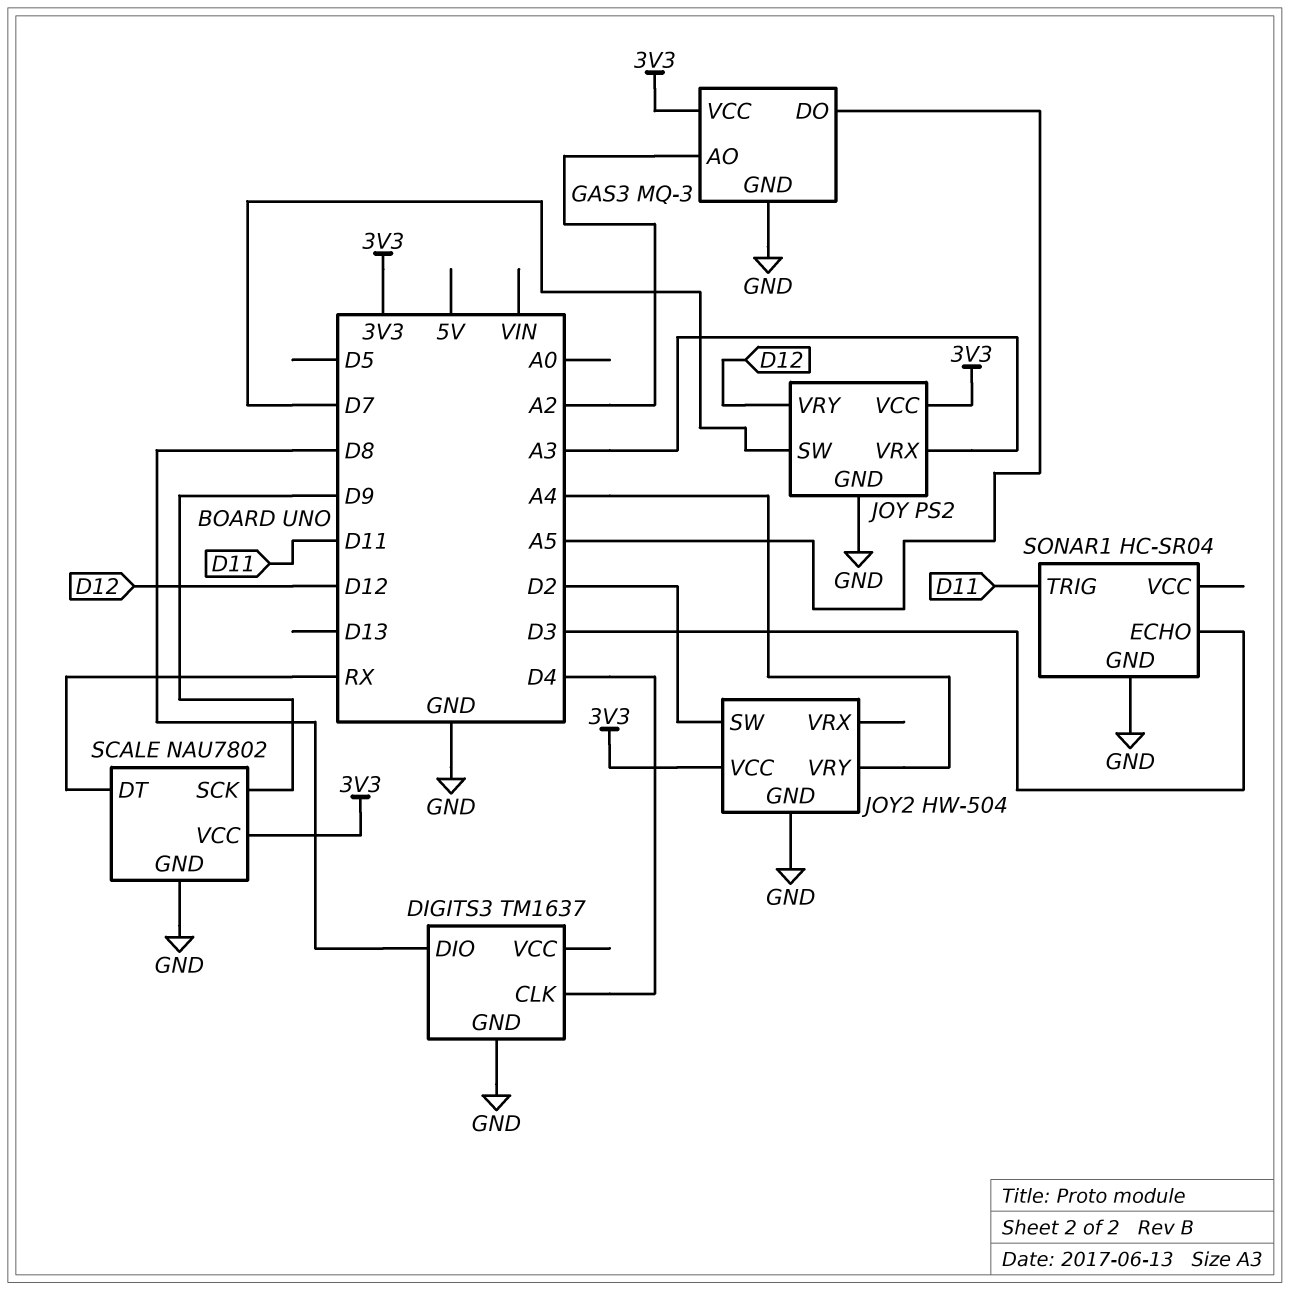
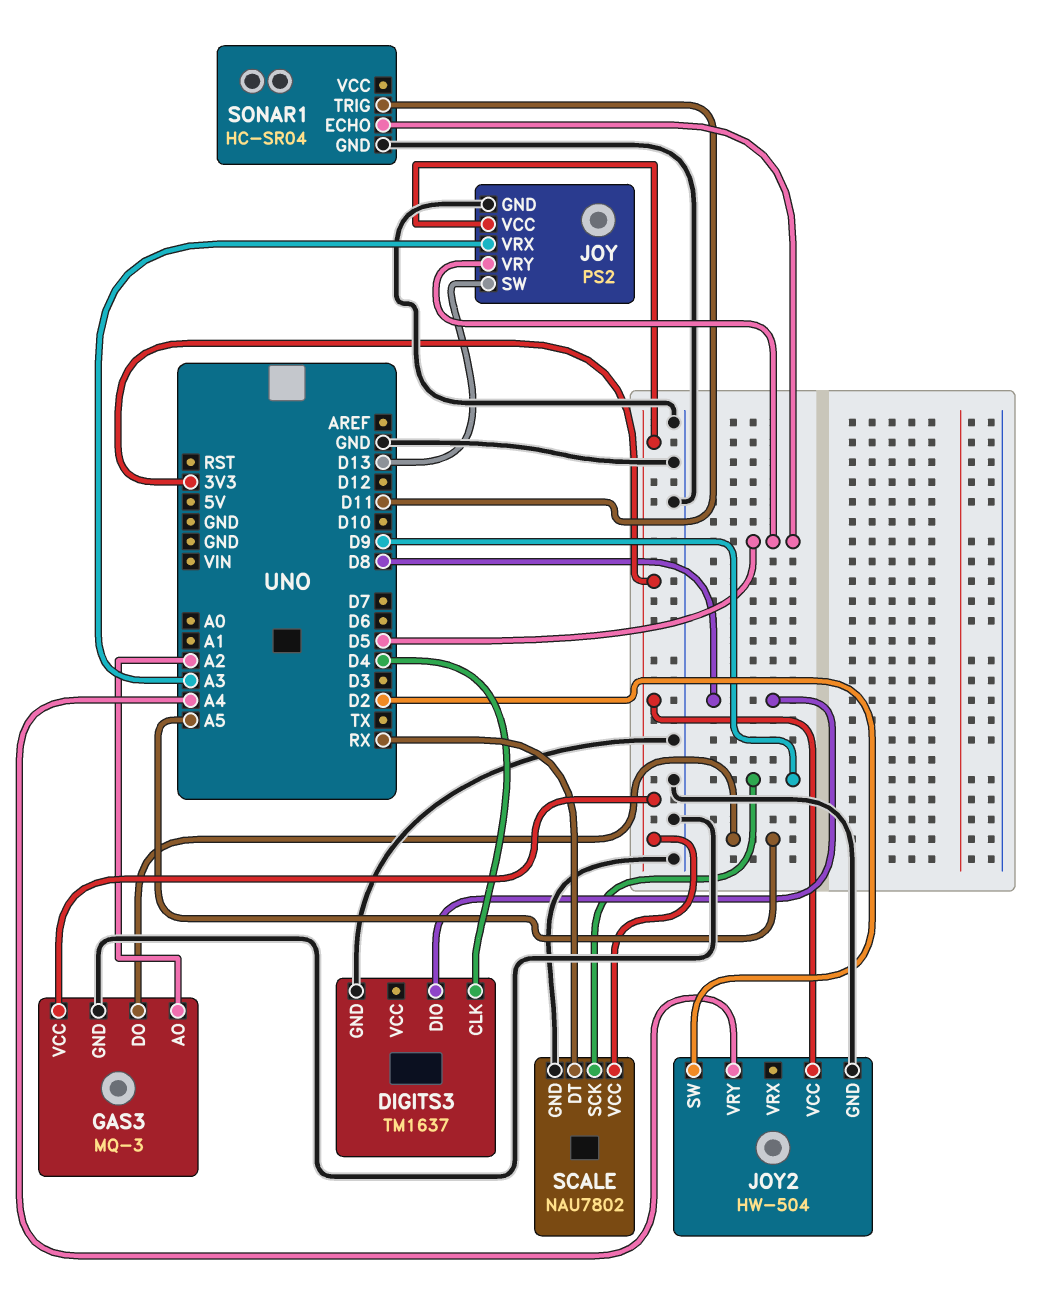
JOY pin SW: D7 -> D13
JOY pin VRY: D12 -> D5
SONAR1 pin ECHO: D3 -> D5

